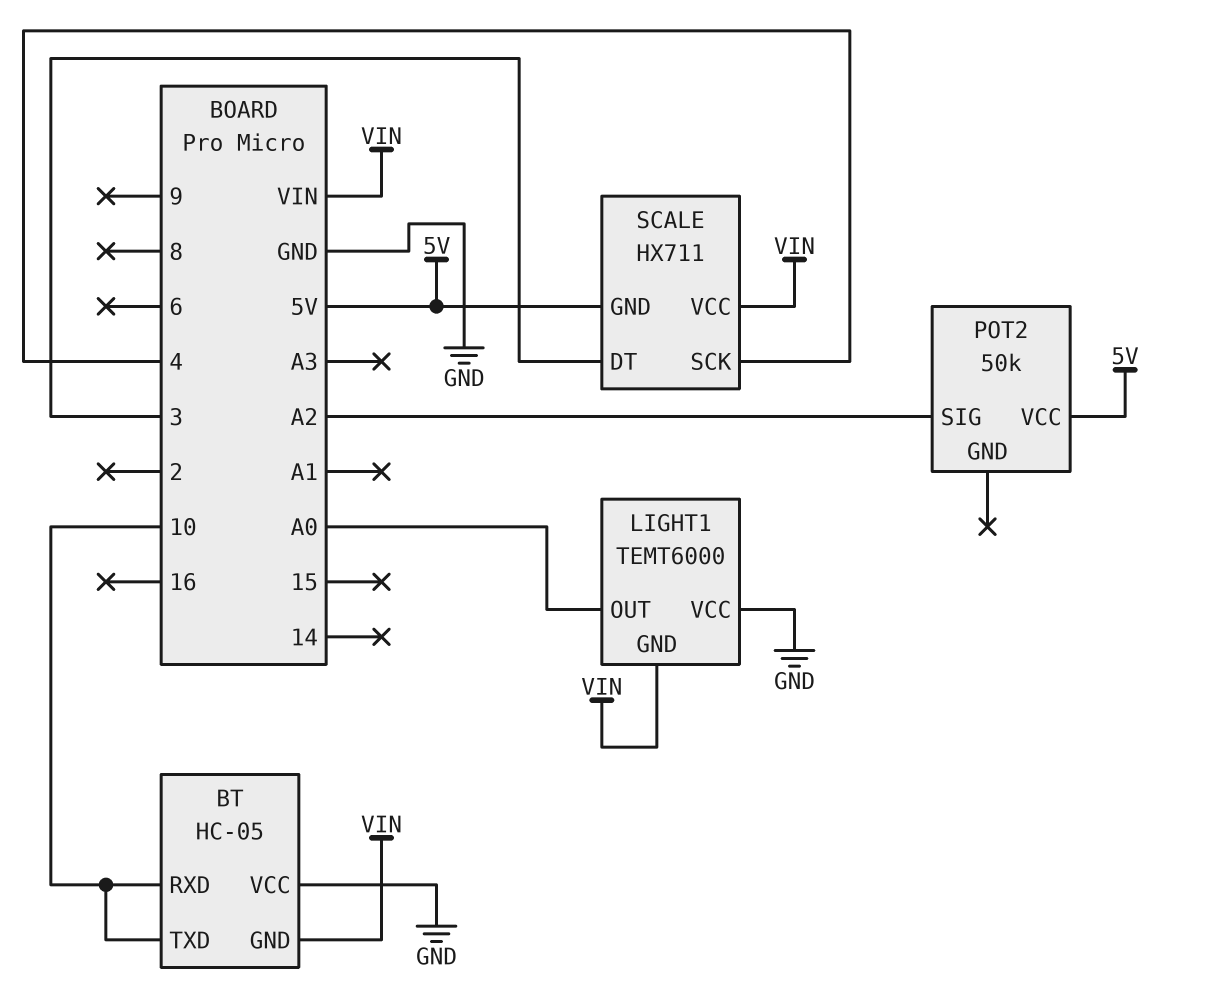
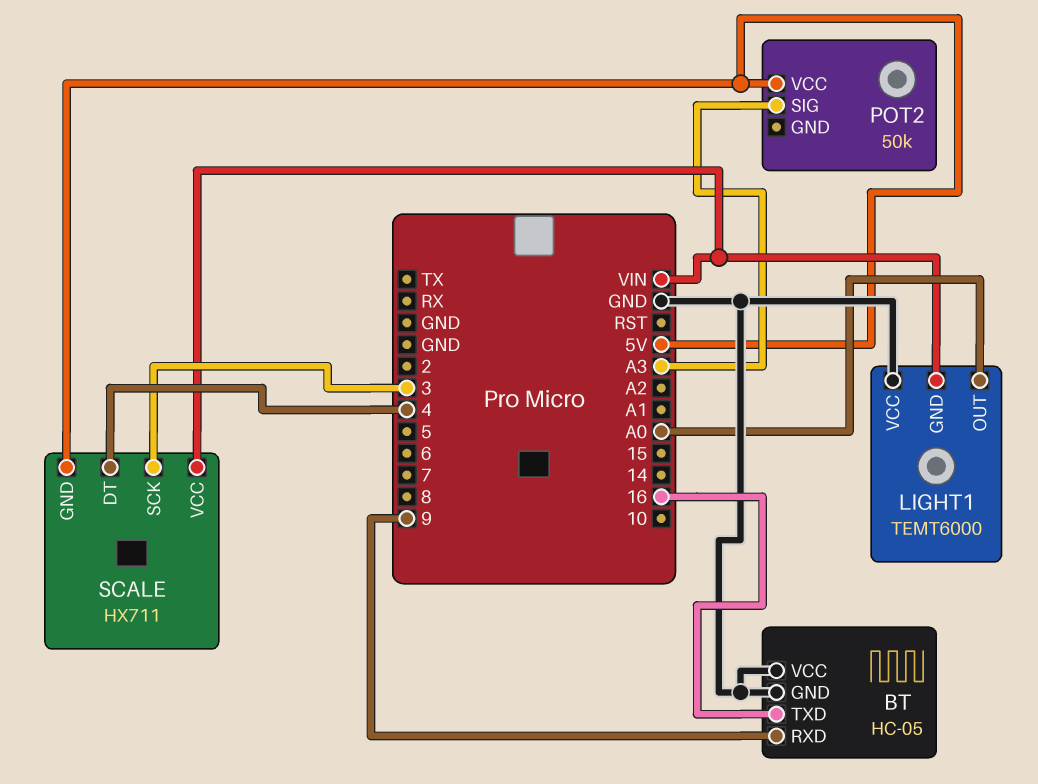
BT pin GND: VIN -> GND
BT pin RXD: 10 -> 9
BT pin TXD: 10 -> 16
POT2 pin SIG: A2 -> A3
SCALE pin DT: 3 -> 4
SCALE pin SCK: 4 -> 3

